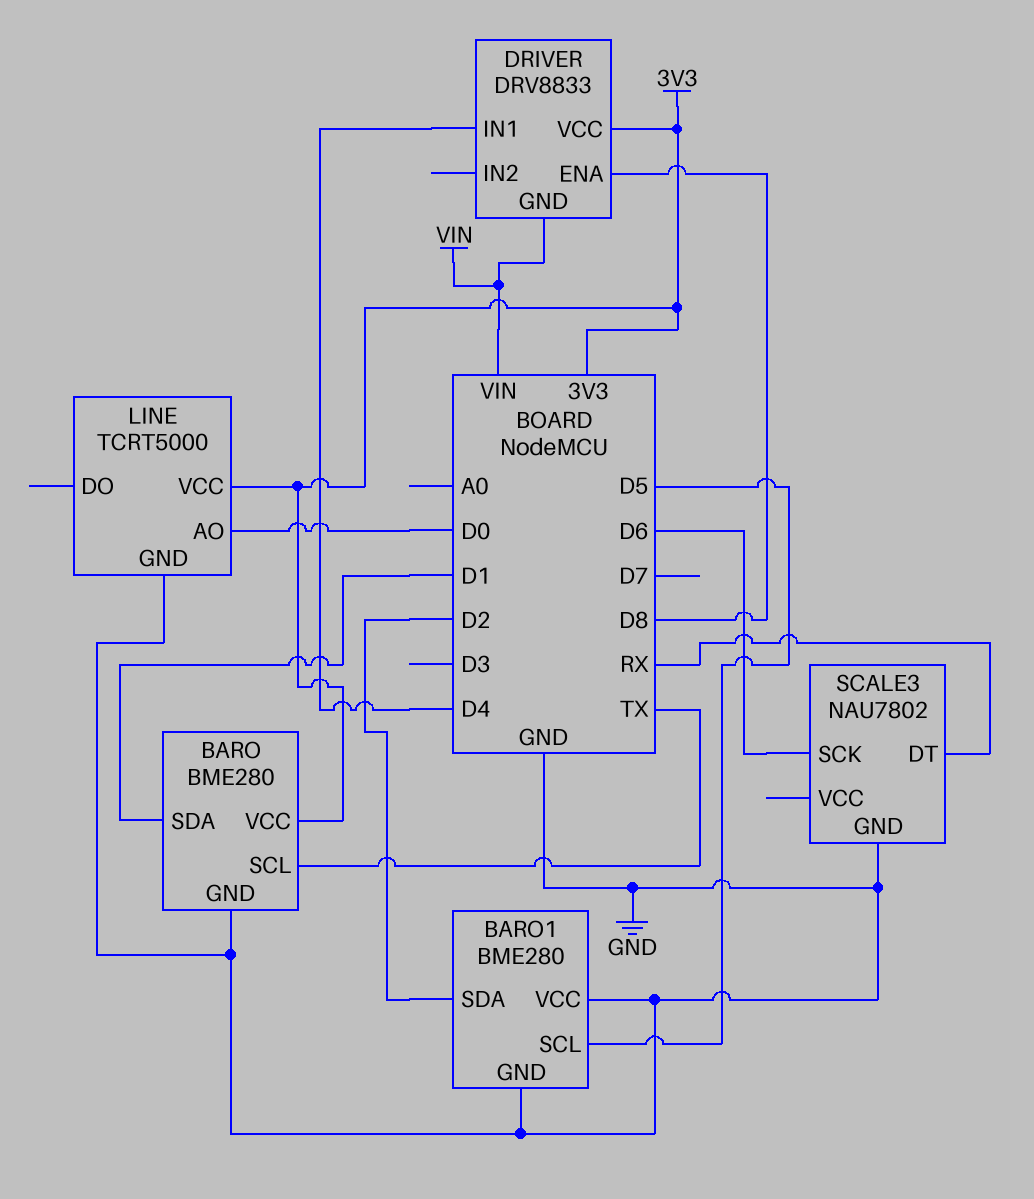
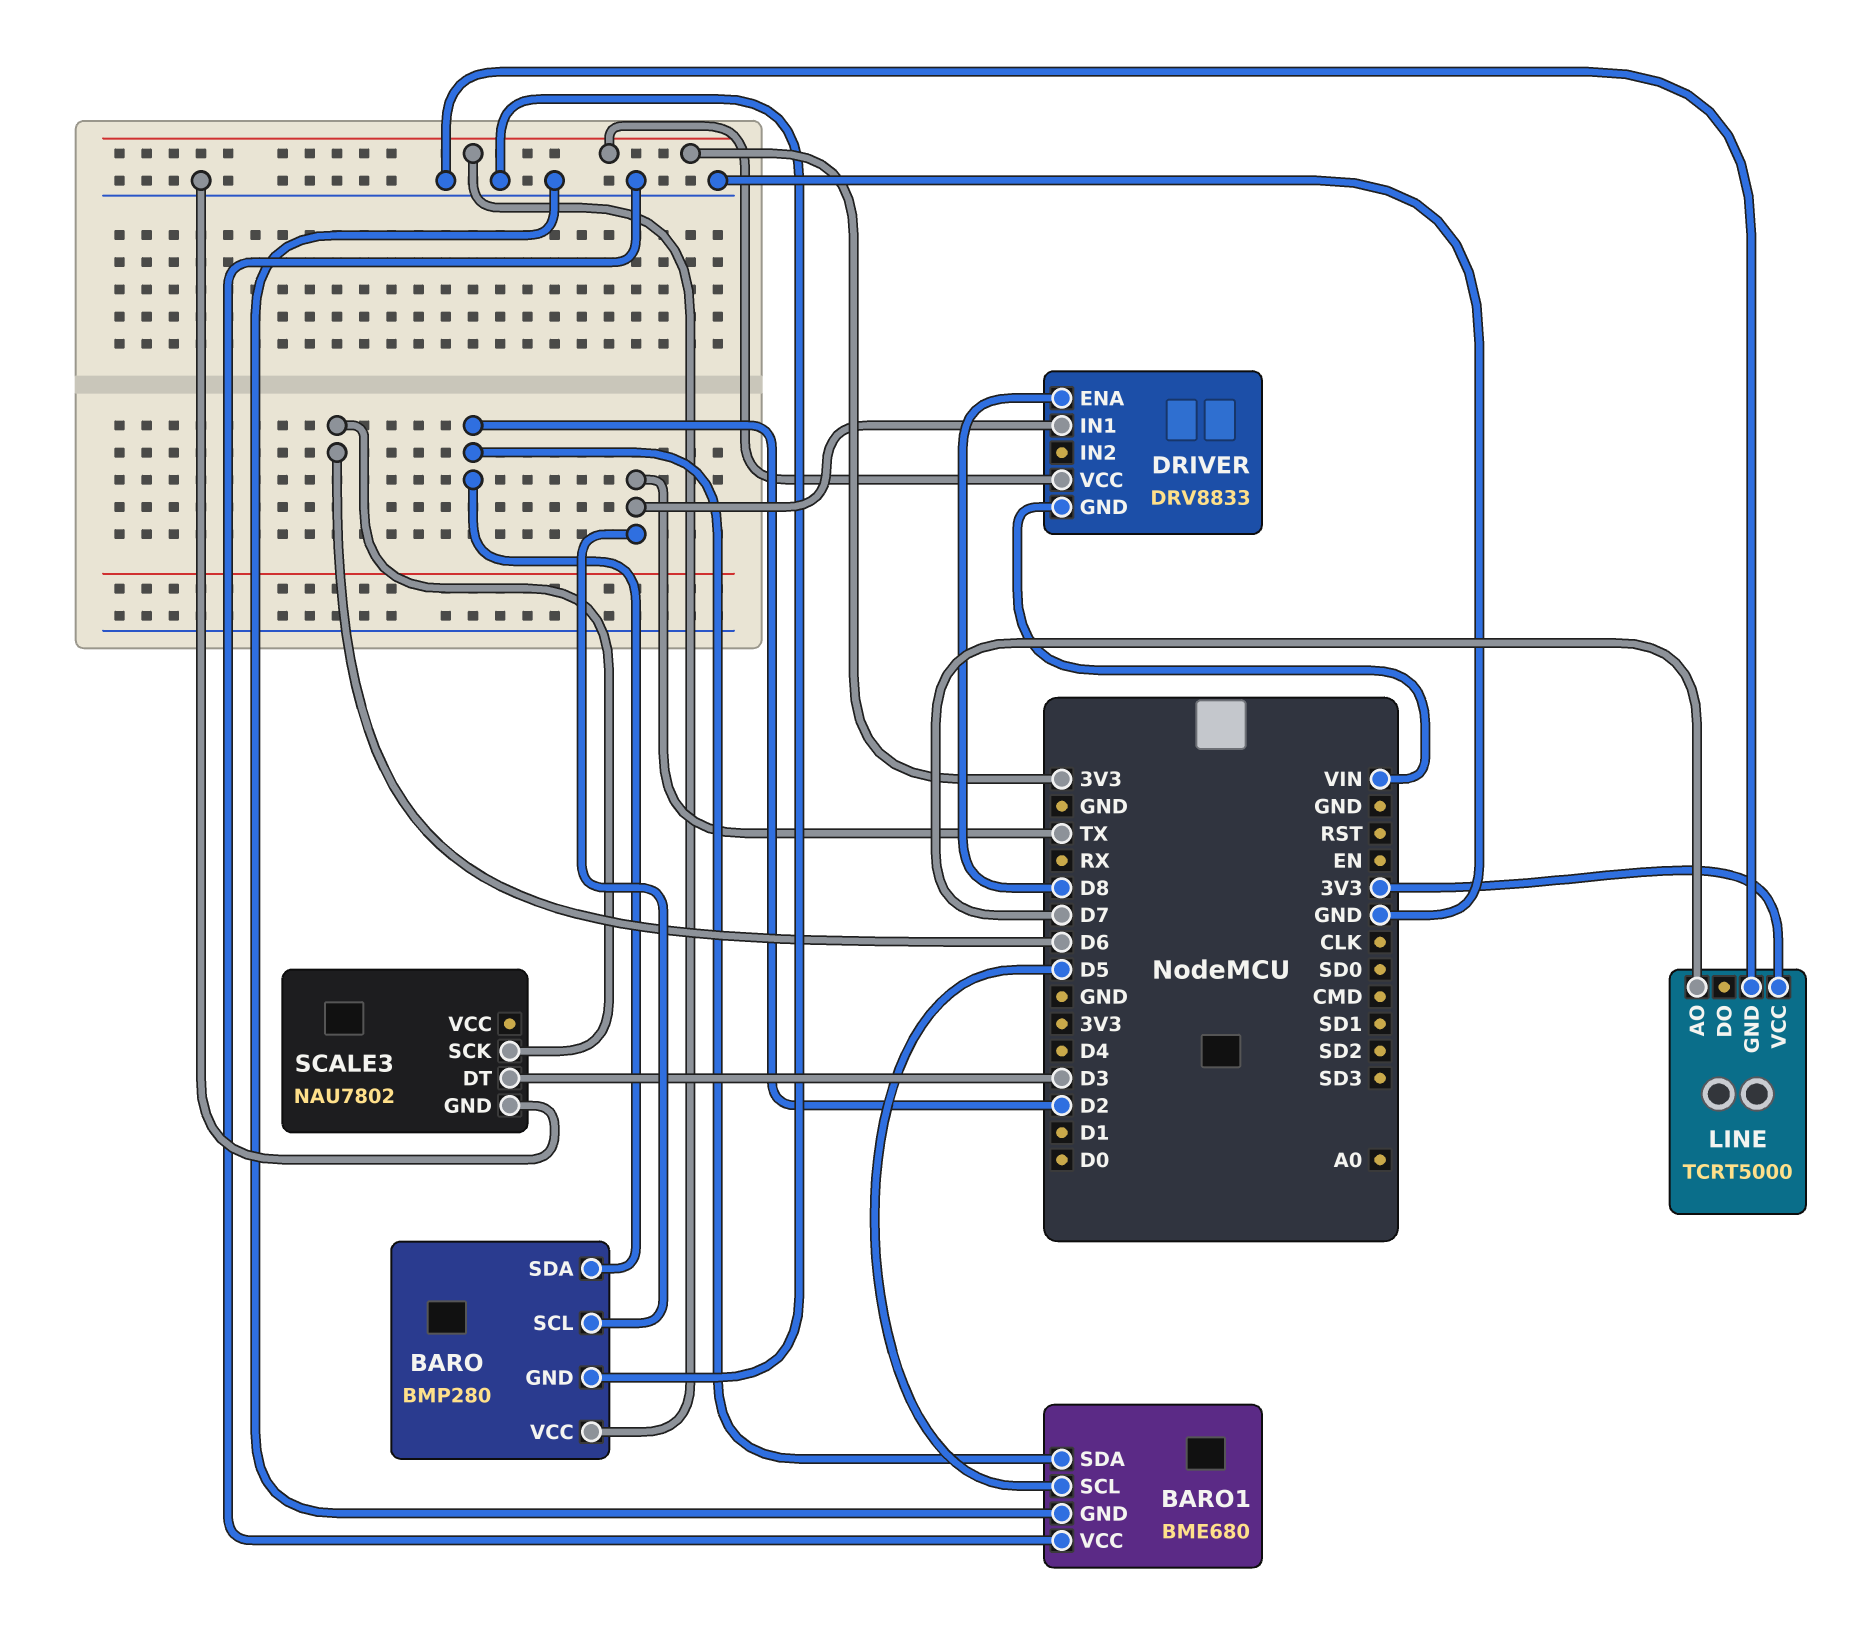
BARO: BME280 -> BMP280
BARO pin SDA: D1 -> D2
BARO1: BME280 -> BME680
DRIVER pin IN1: D4 -> TX
LINE pin AO: D0 -> D7
SCALE3 pin DT: RX -> D3

